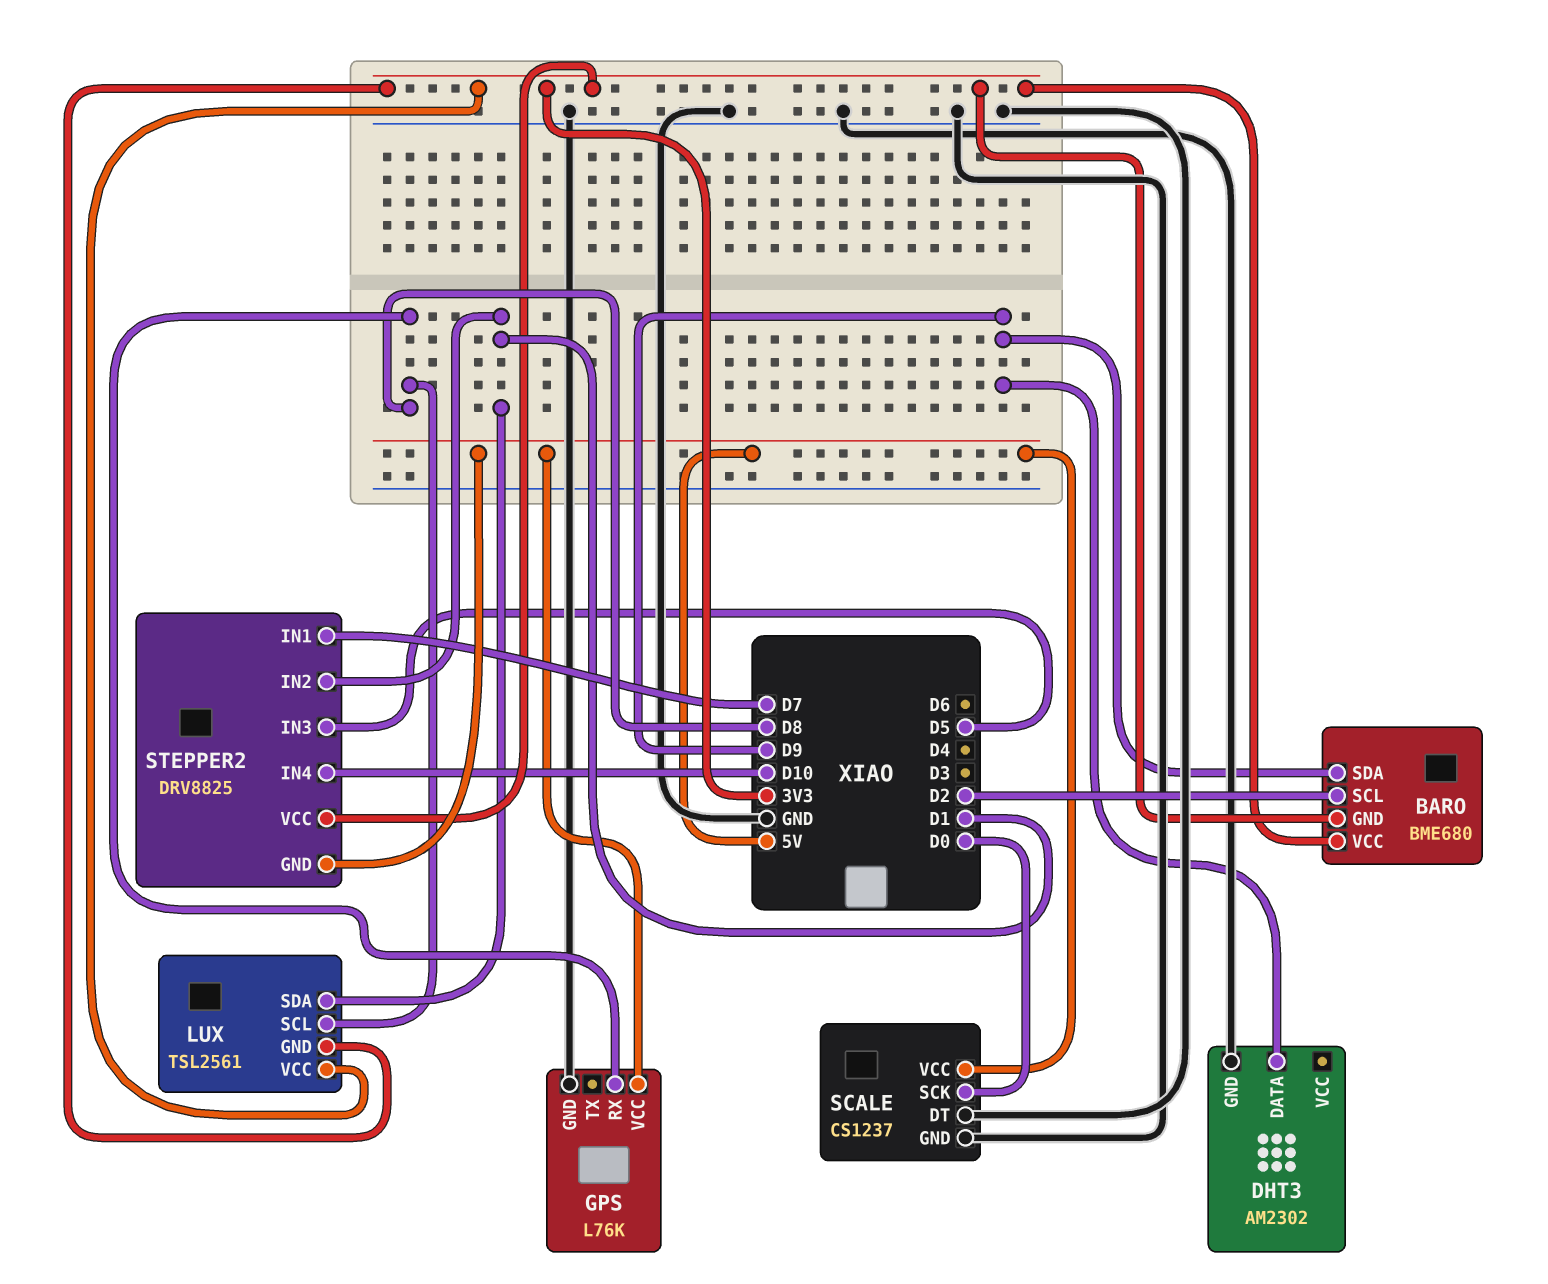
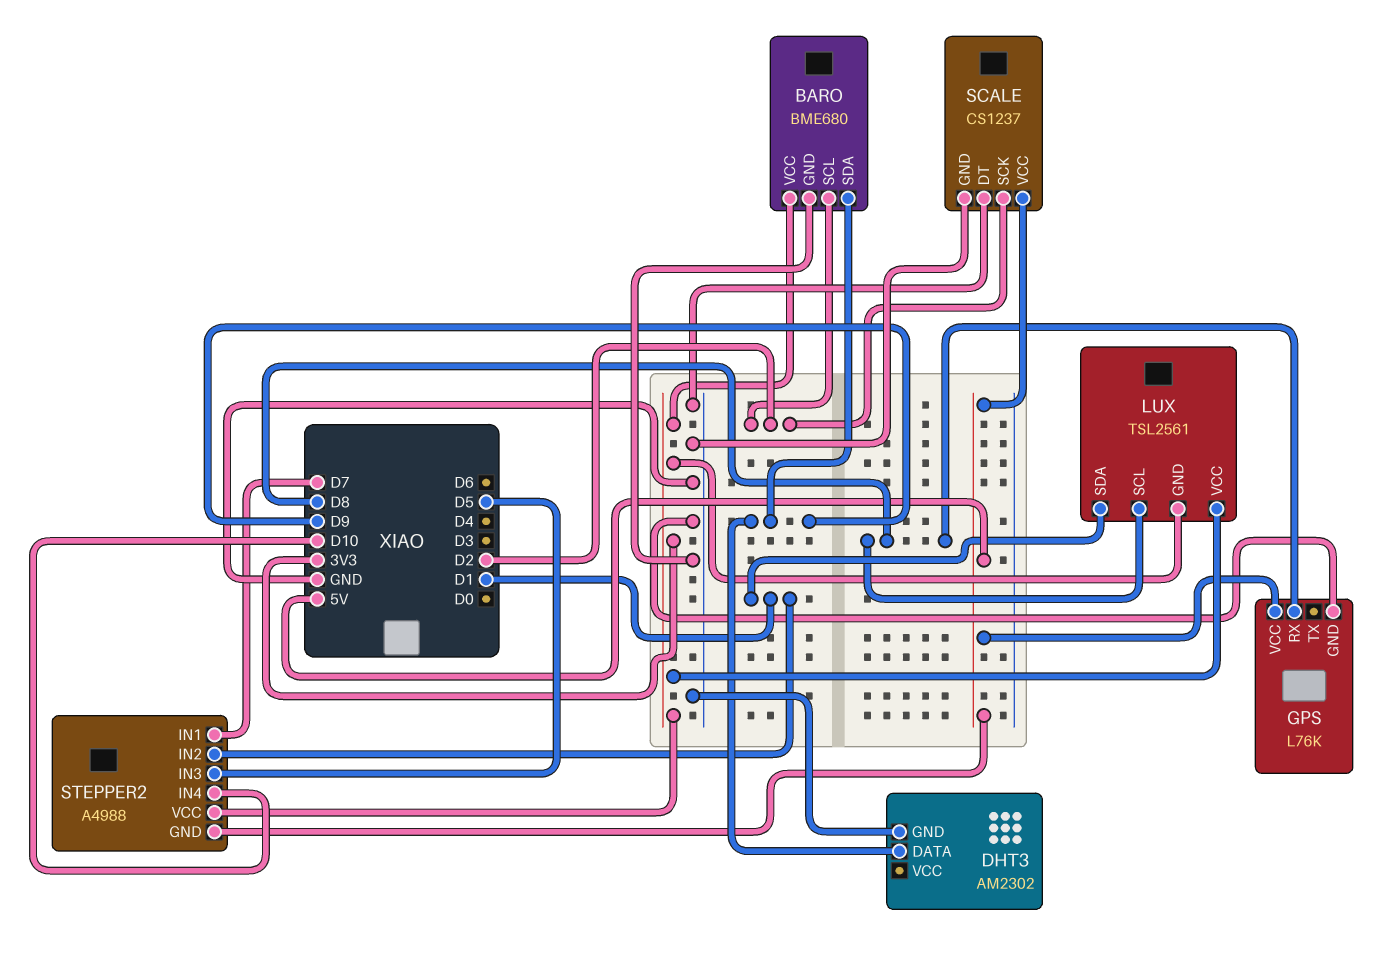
BARO pin GND: 3V3 -> GND
SCALE pin SCK: D0 -> D2
STEPPER2: DRV8825 -> A4988

